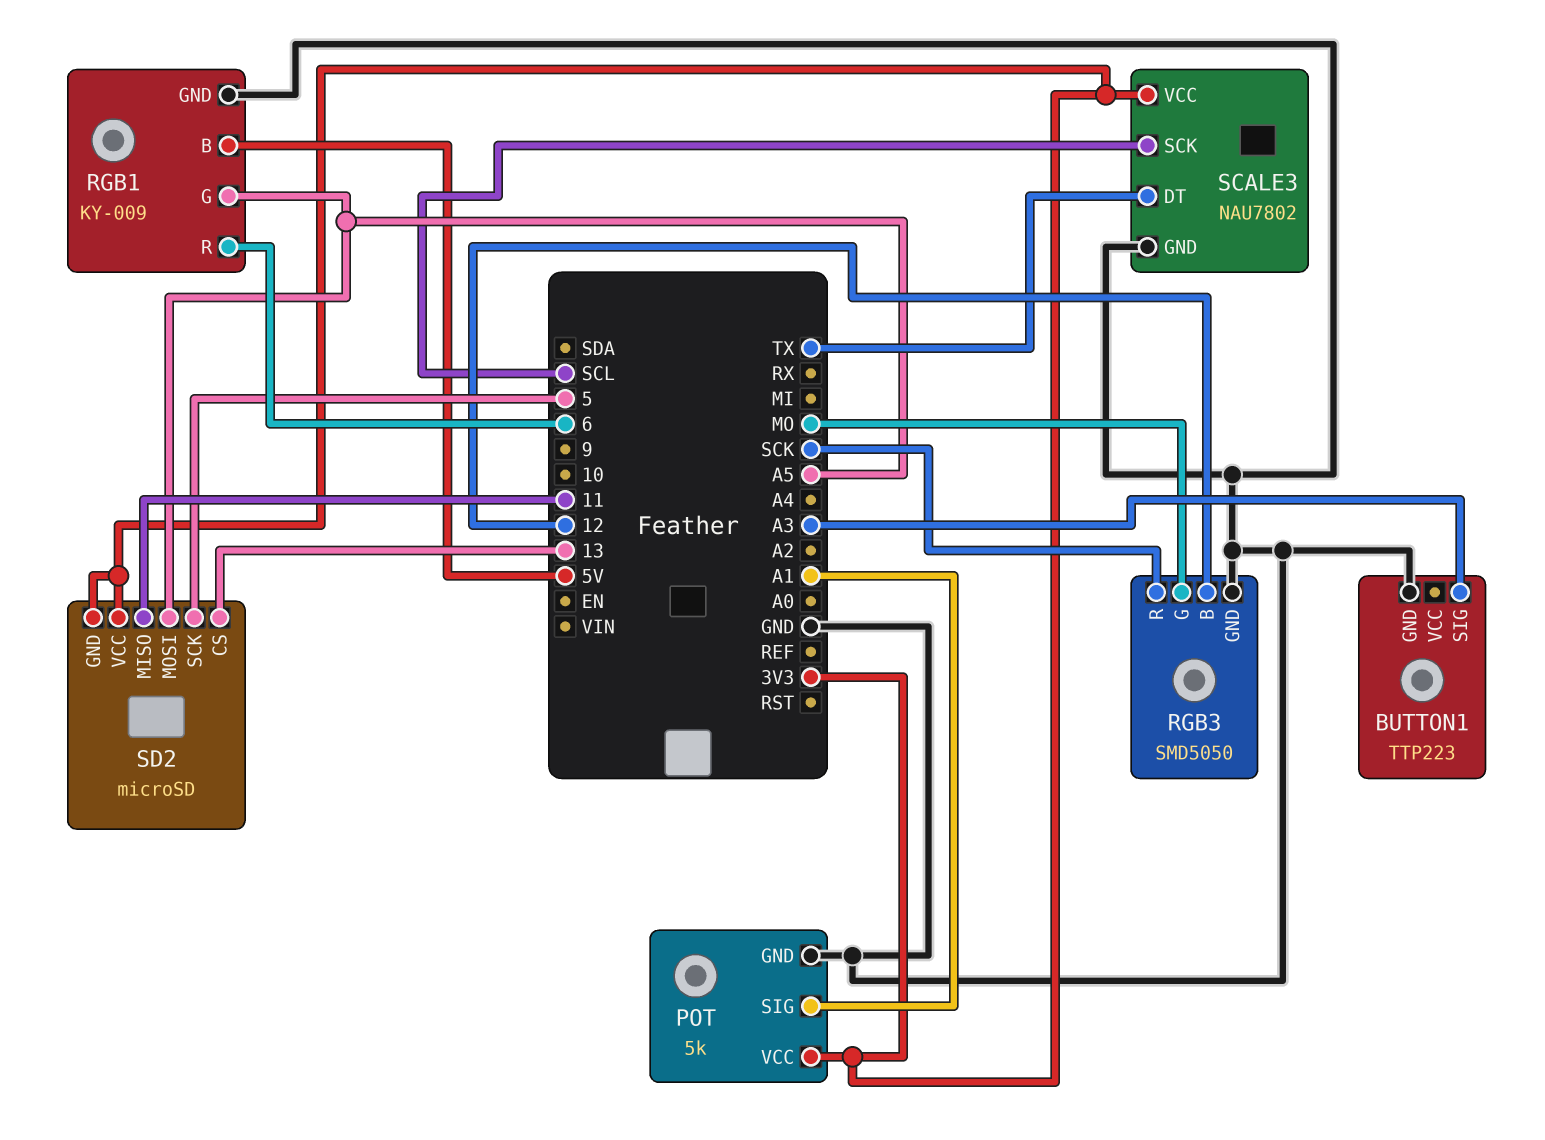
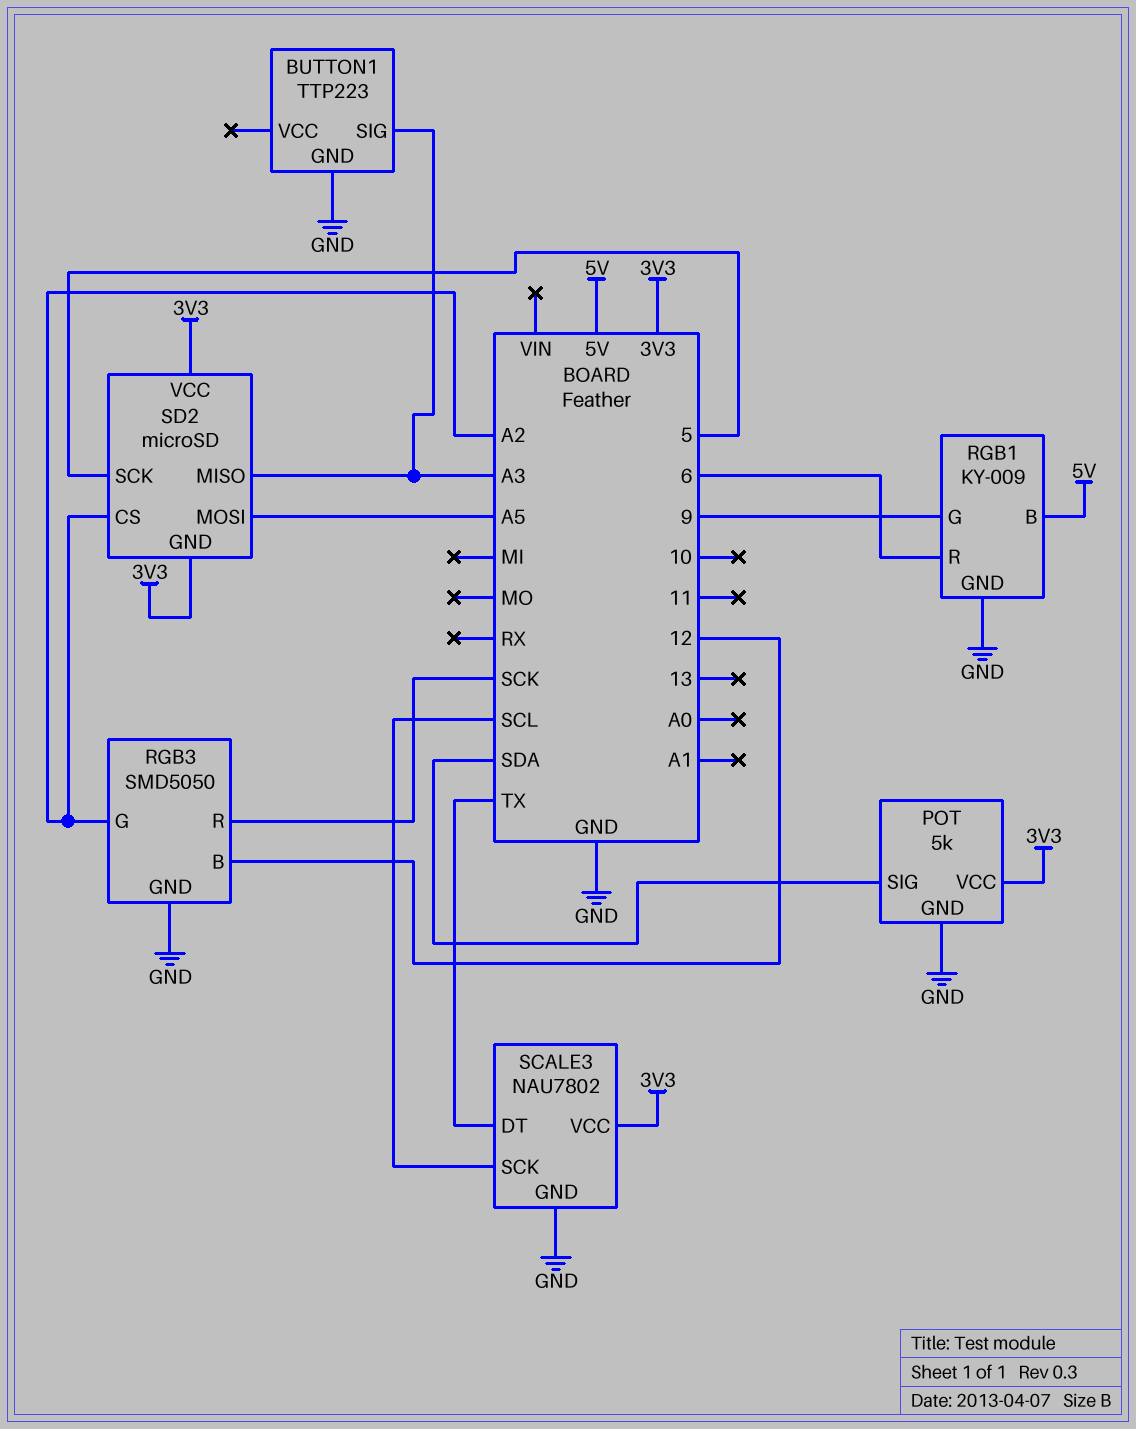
POT pin SIG: A1 -> SDA
RGB1 pin G: A5 -> 9
RGB3 pin G: MO -> A2
SD2 pin CS: 13 -> A2
SD2 pin MISO: 11 -> A3

